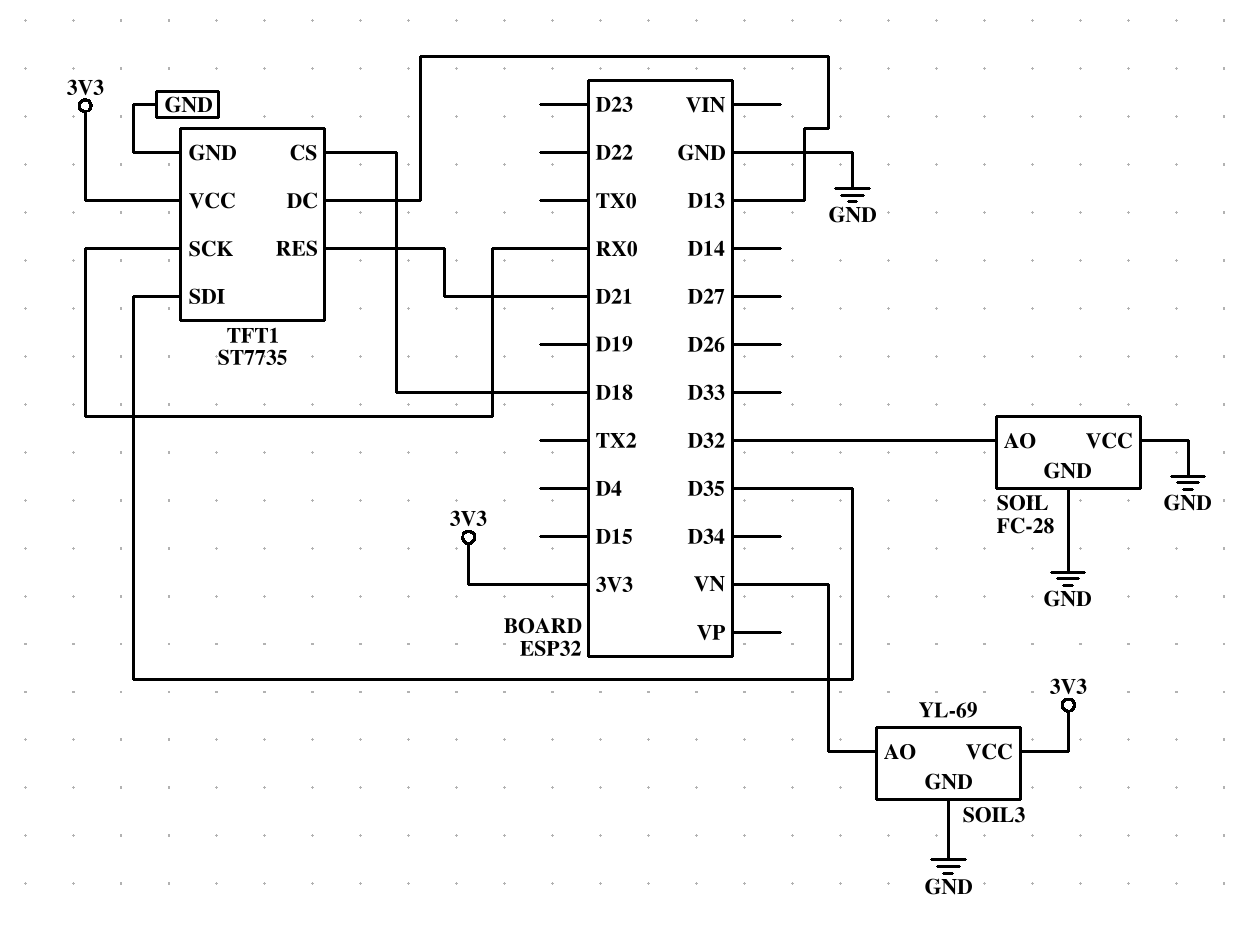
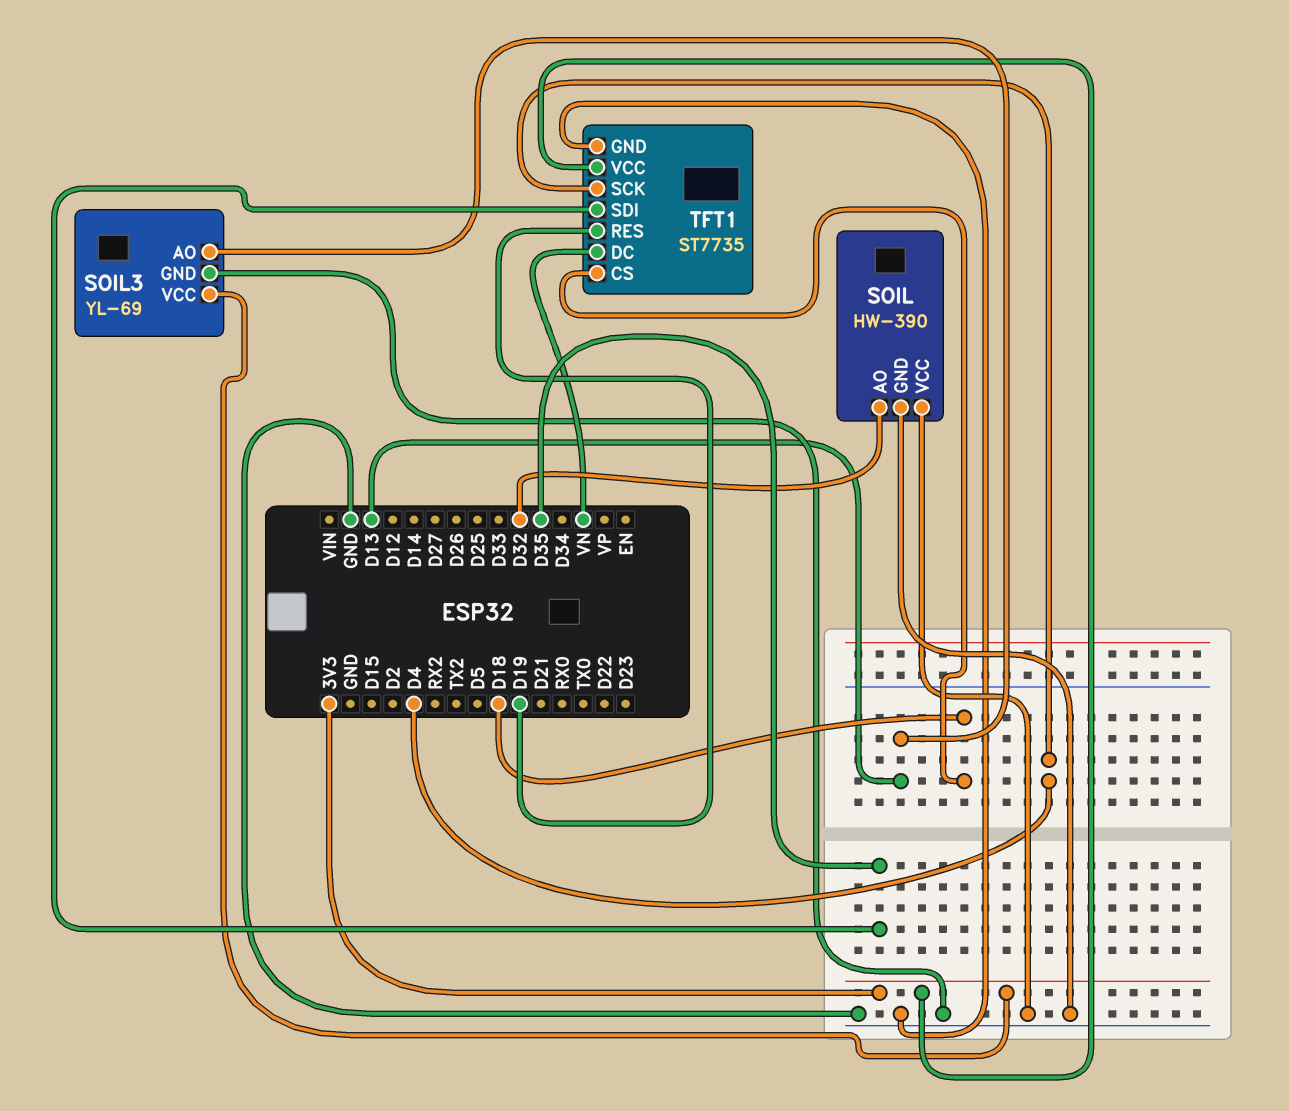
SOIL: FC-28 -> HW-390
SOIL3 pin AO: VN -> D13
TFT1 pin DC: D13 -> VN
TFT1 pin RES: D21 -> D19
TFT1 pin SCK: RX0 -> D4

